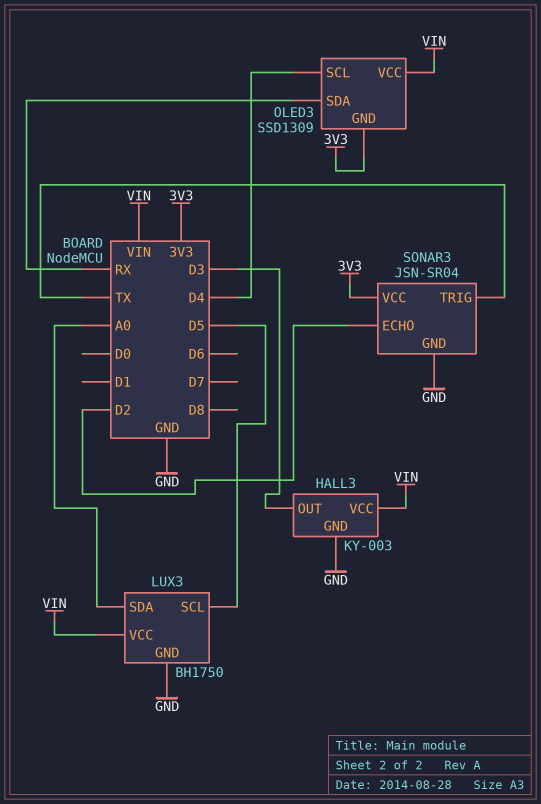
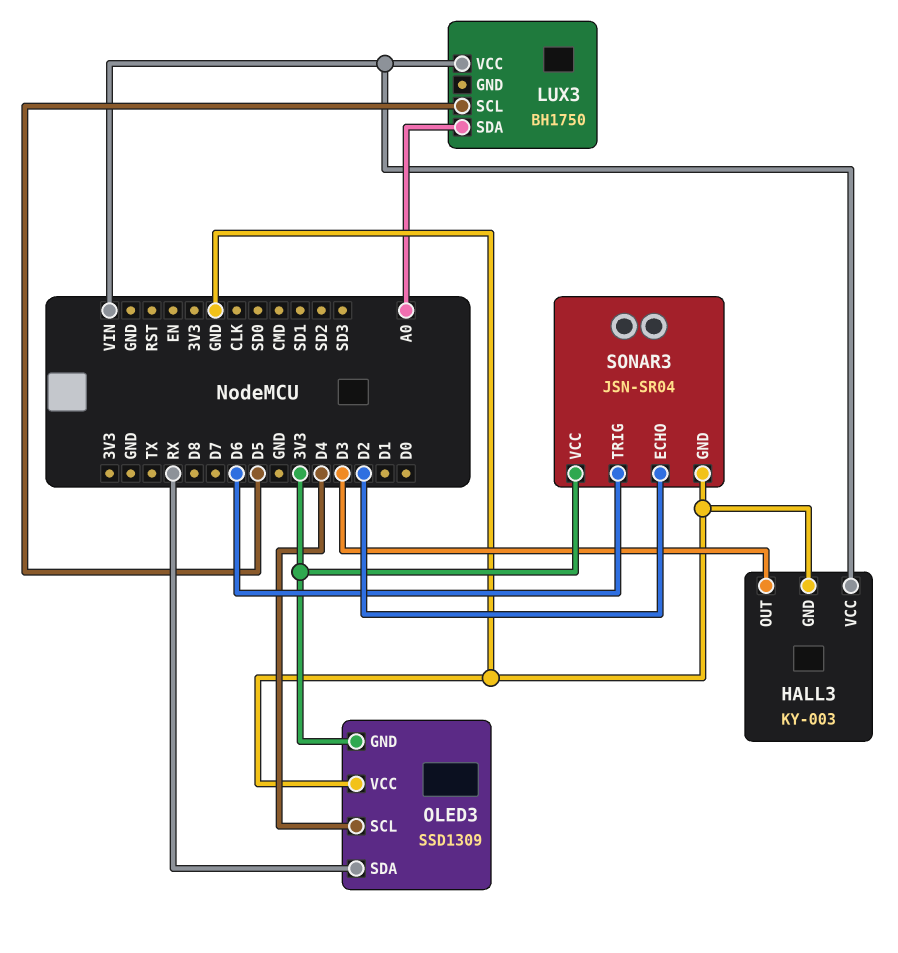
LUX3 pin GND: GND -> none
OLED3 pin VCC: VIN -> GND
SONAR3 pin TRIG: TX -> D6

